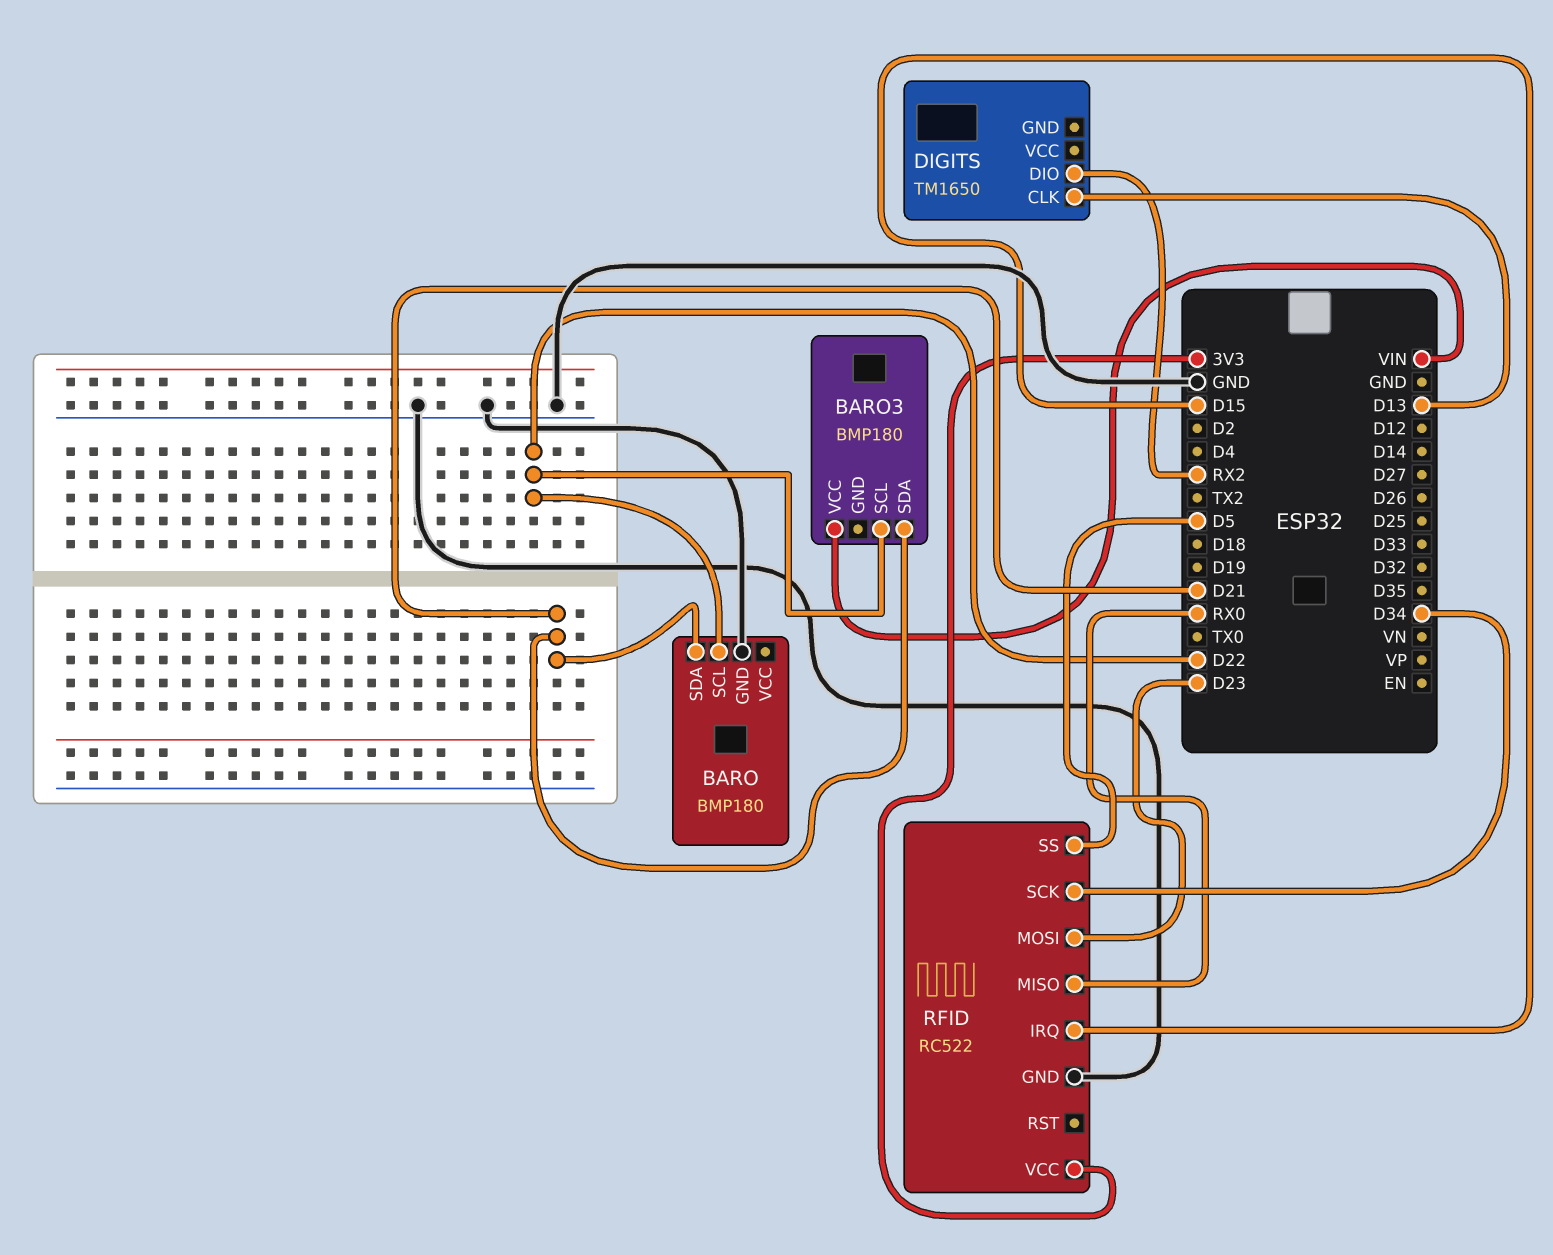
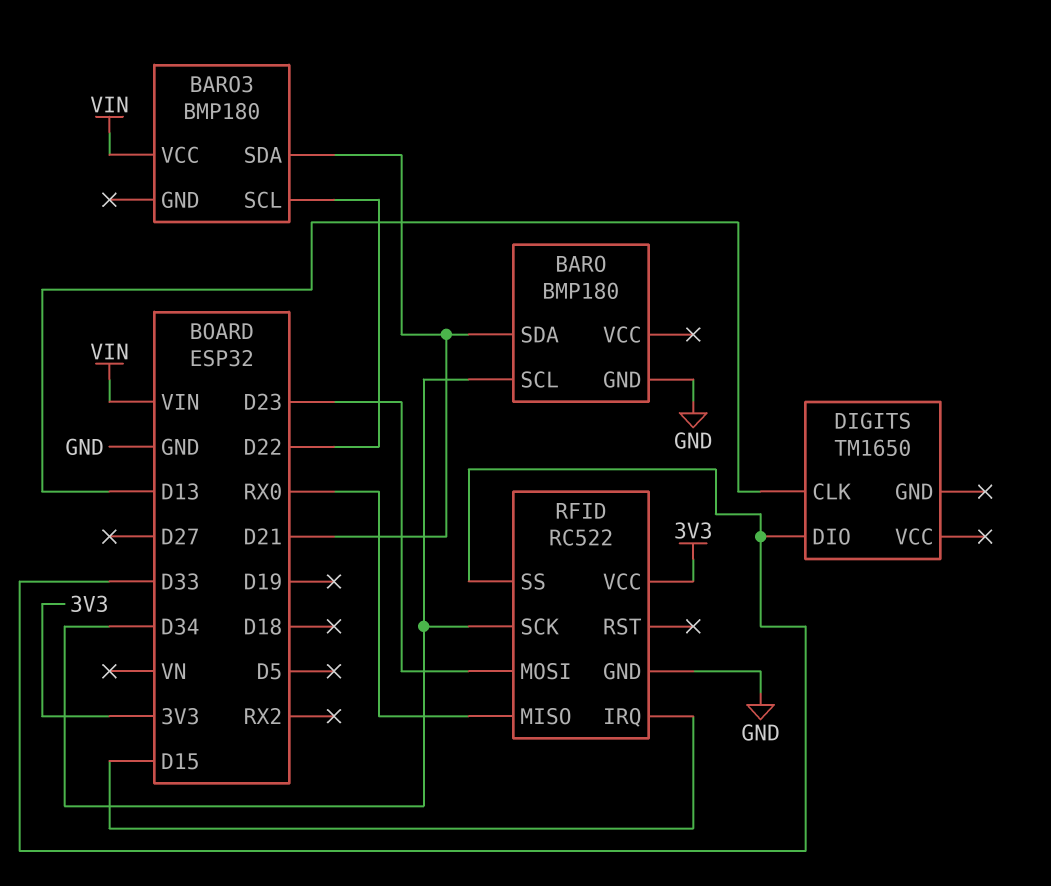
BARO pin SCL: D22 -> D34
DIGITS pin DIO: RX2 -> D33
RFID pin SS: D5 -> D33

